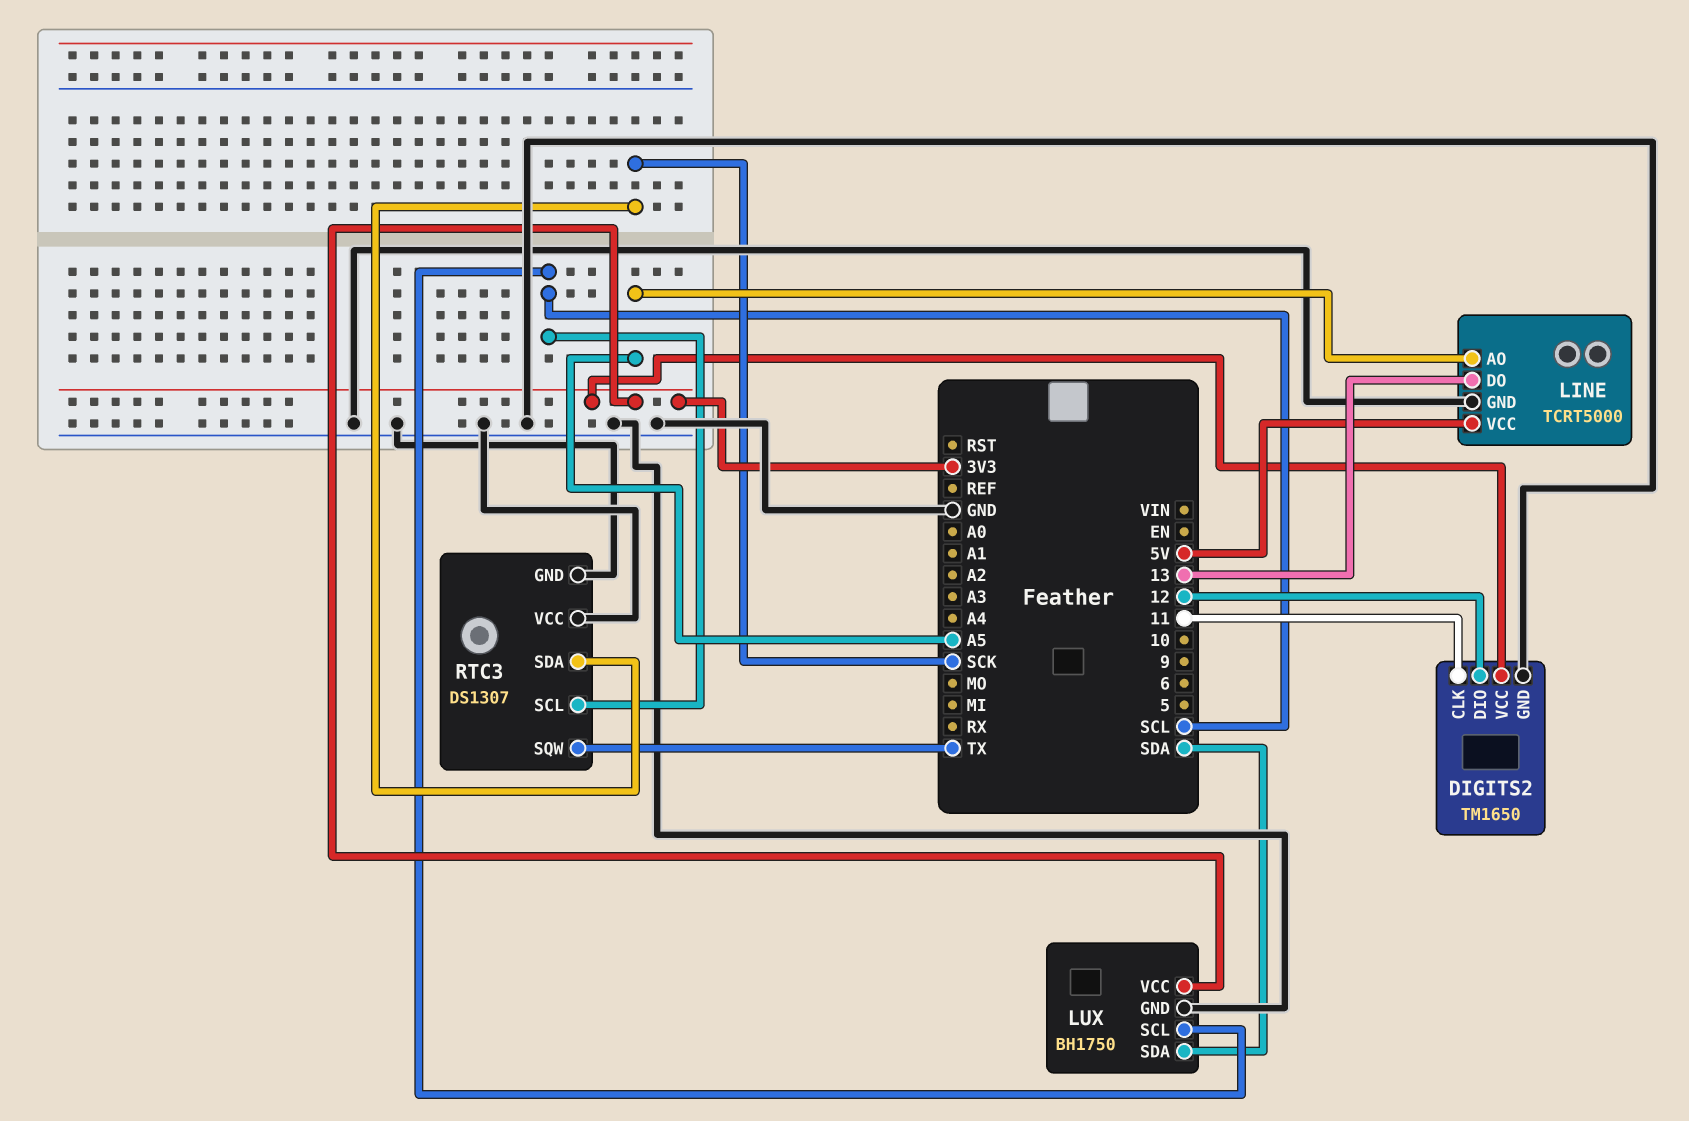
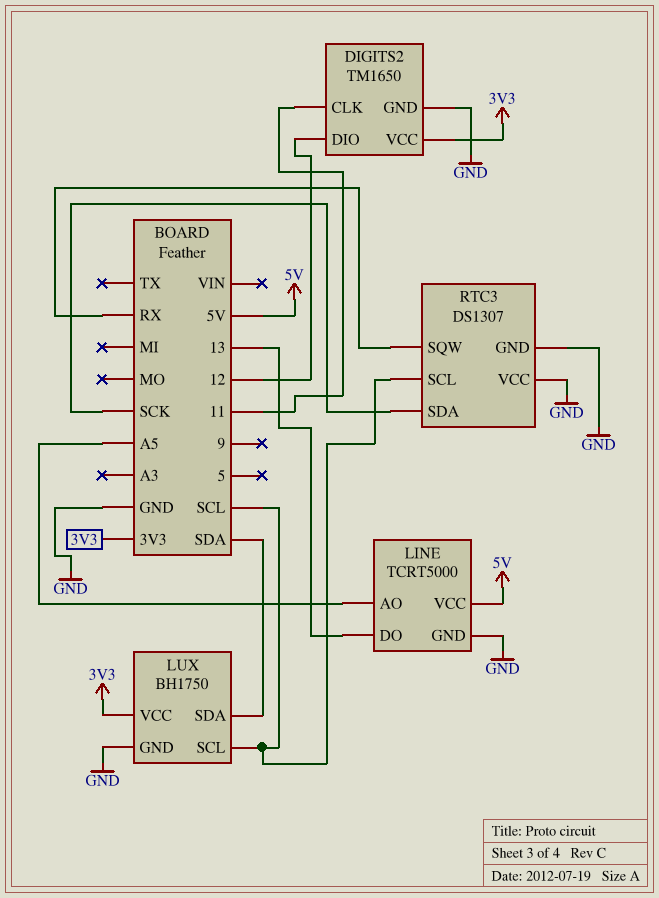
RTC3 pin SQW: TX -> RX

